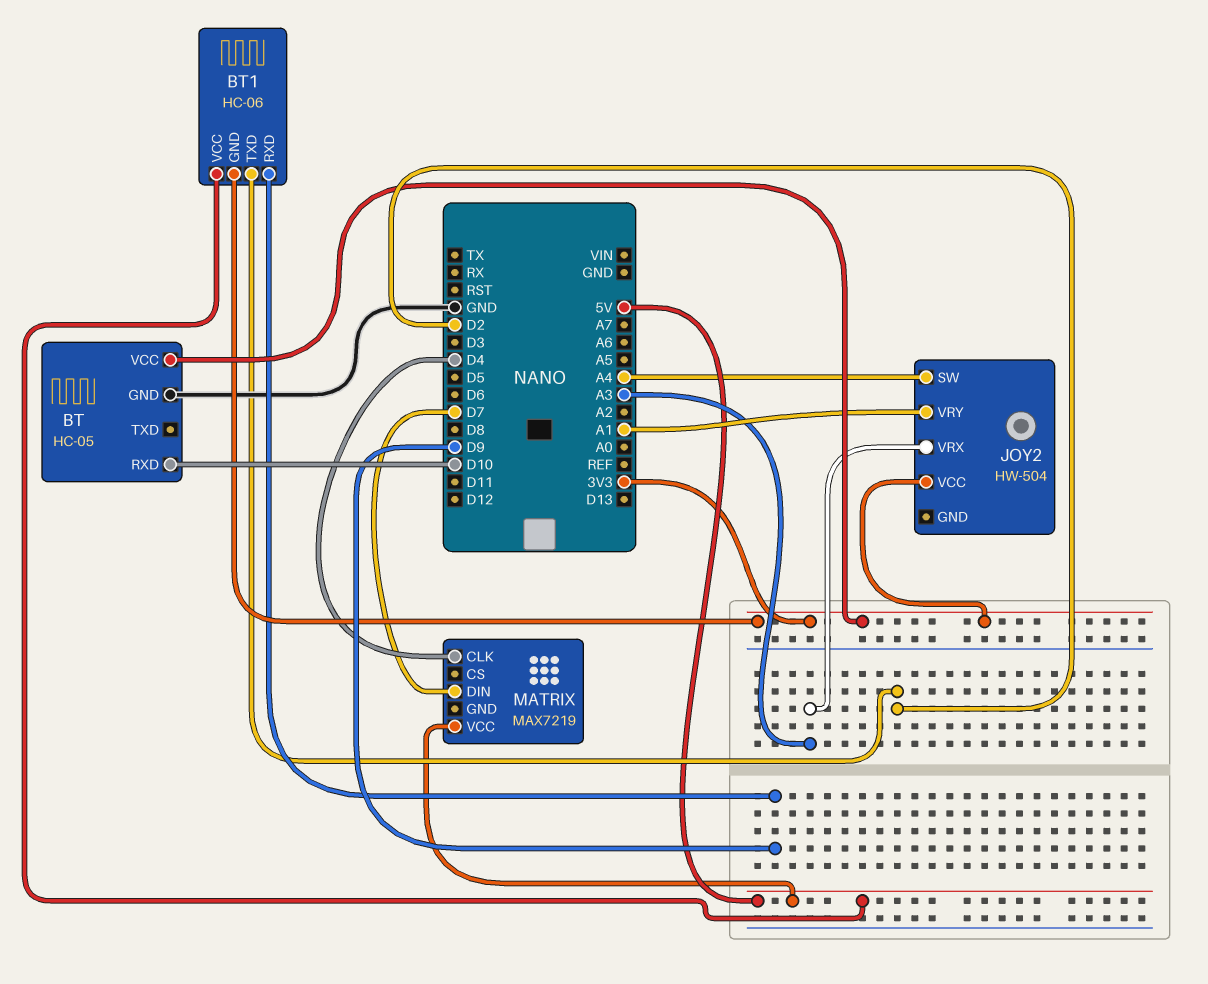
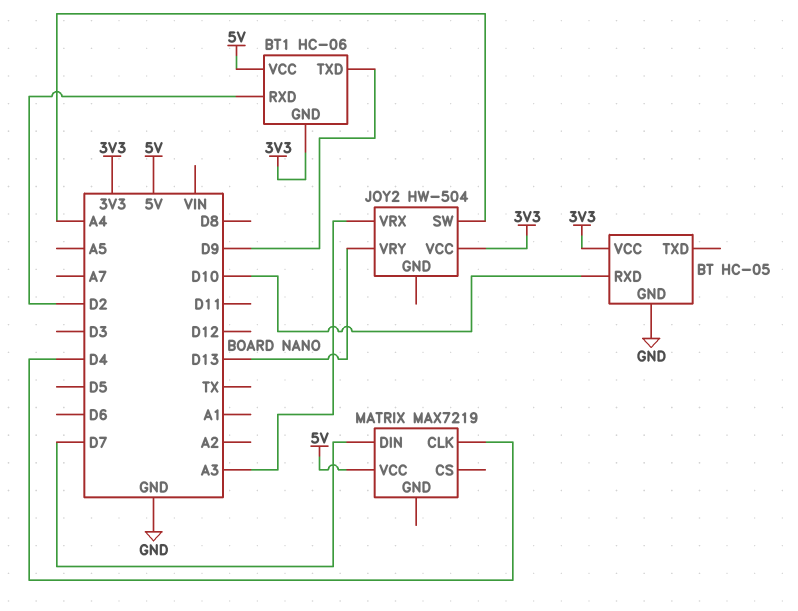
BT1 pin RXD: D9 -> D2
BT1 pin TXD: D2 -> D9
JOY2 pin VRY: A1 -> D13

